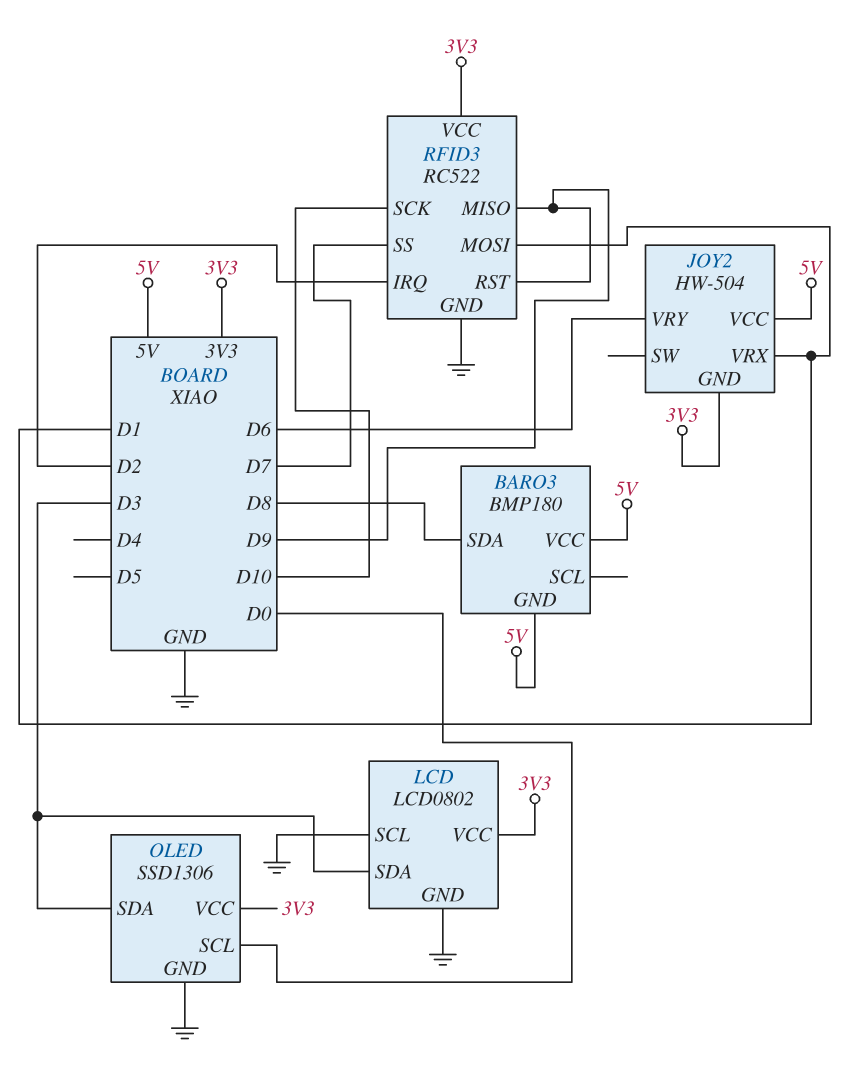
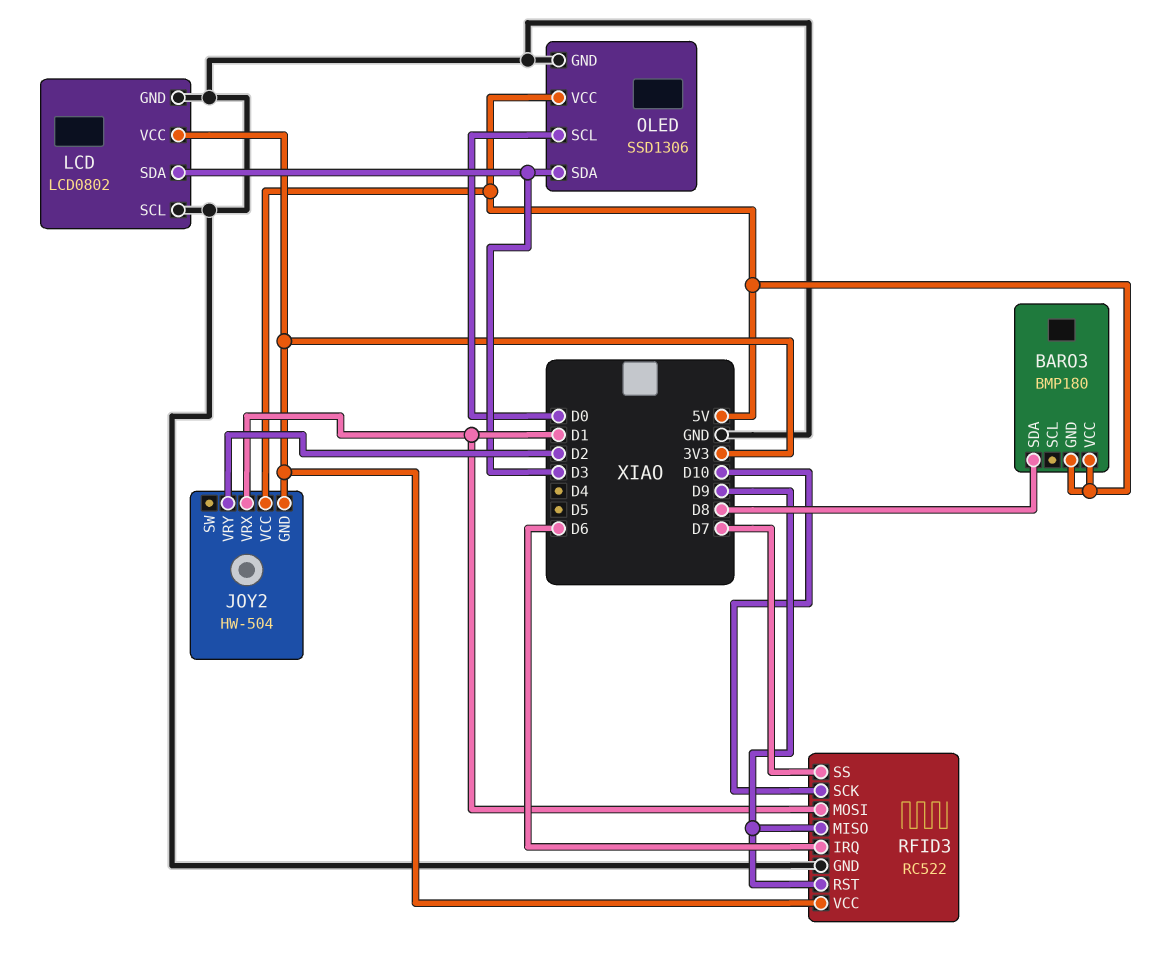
JOY2 pin VRY: D6 -> D2
OLED pin VCC: 3V3 -> 5V
RFID3 pin IRQ: D2 -> D6

